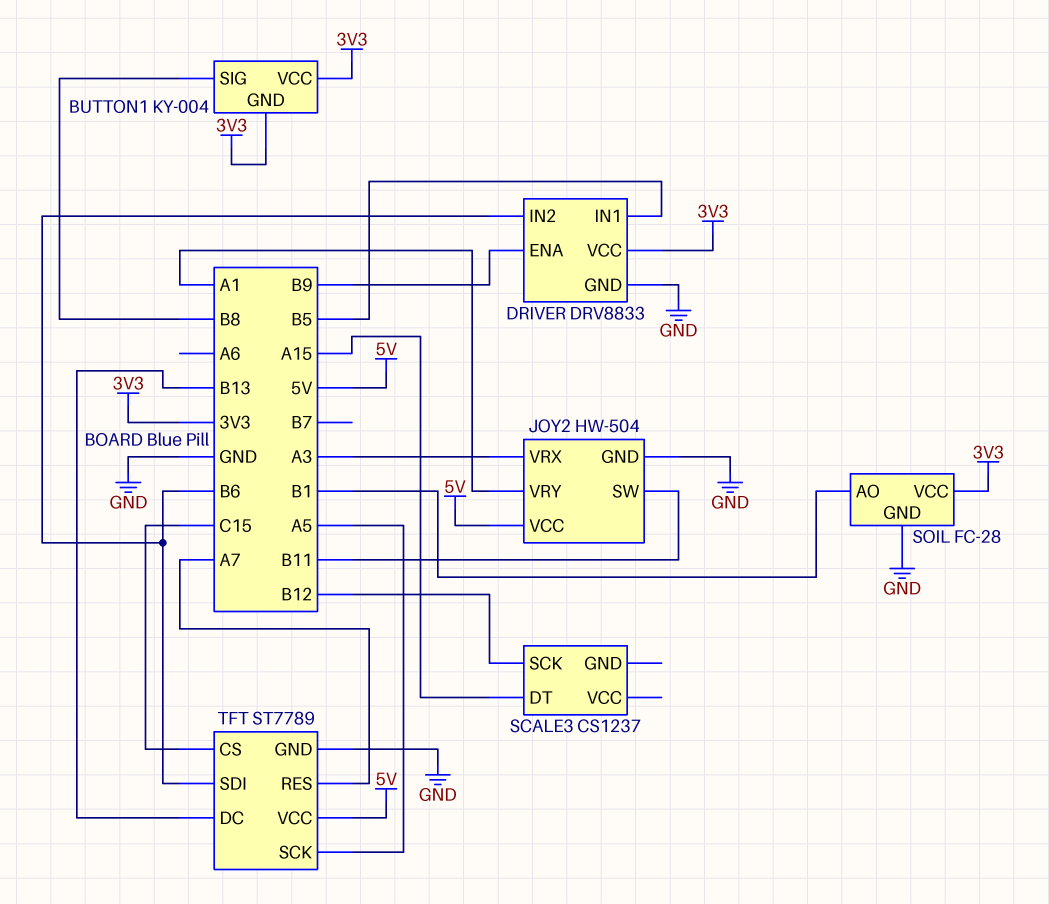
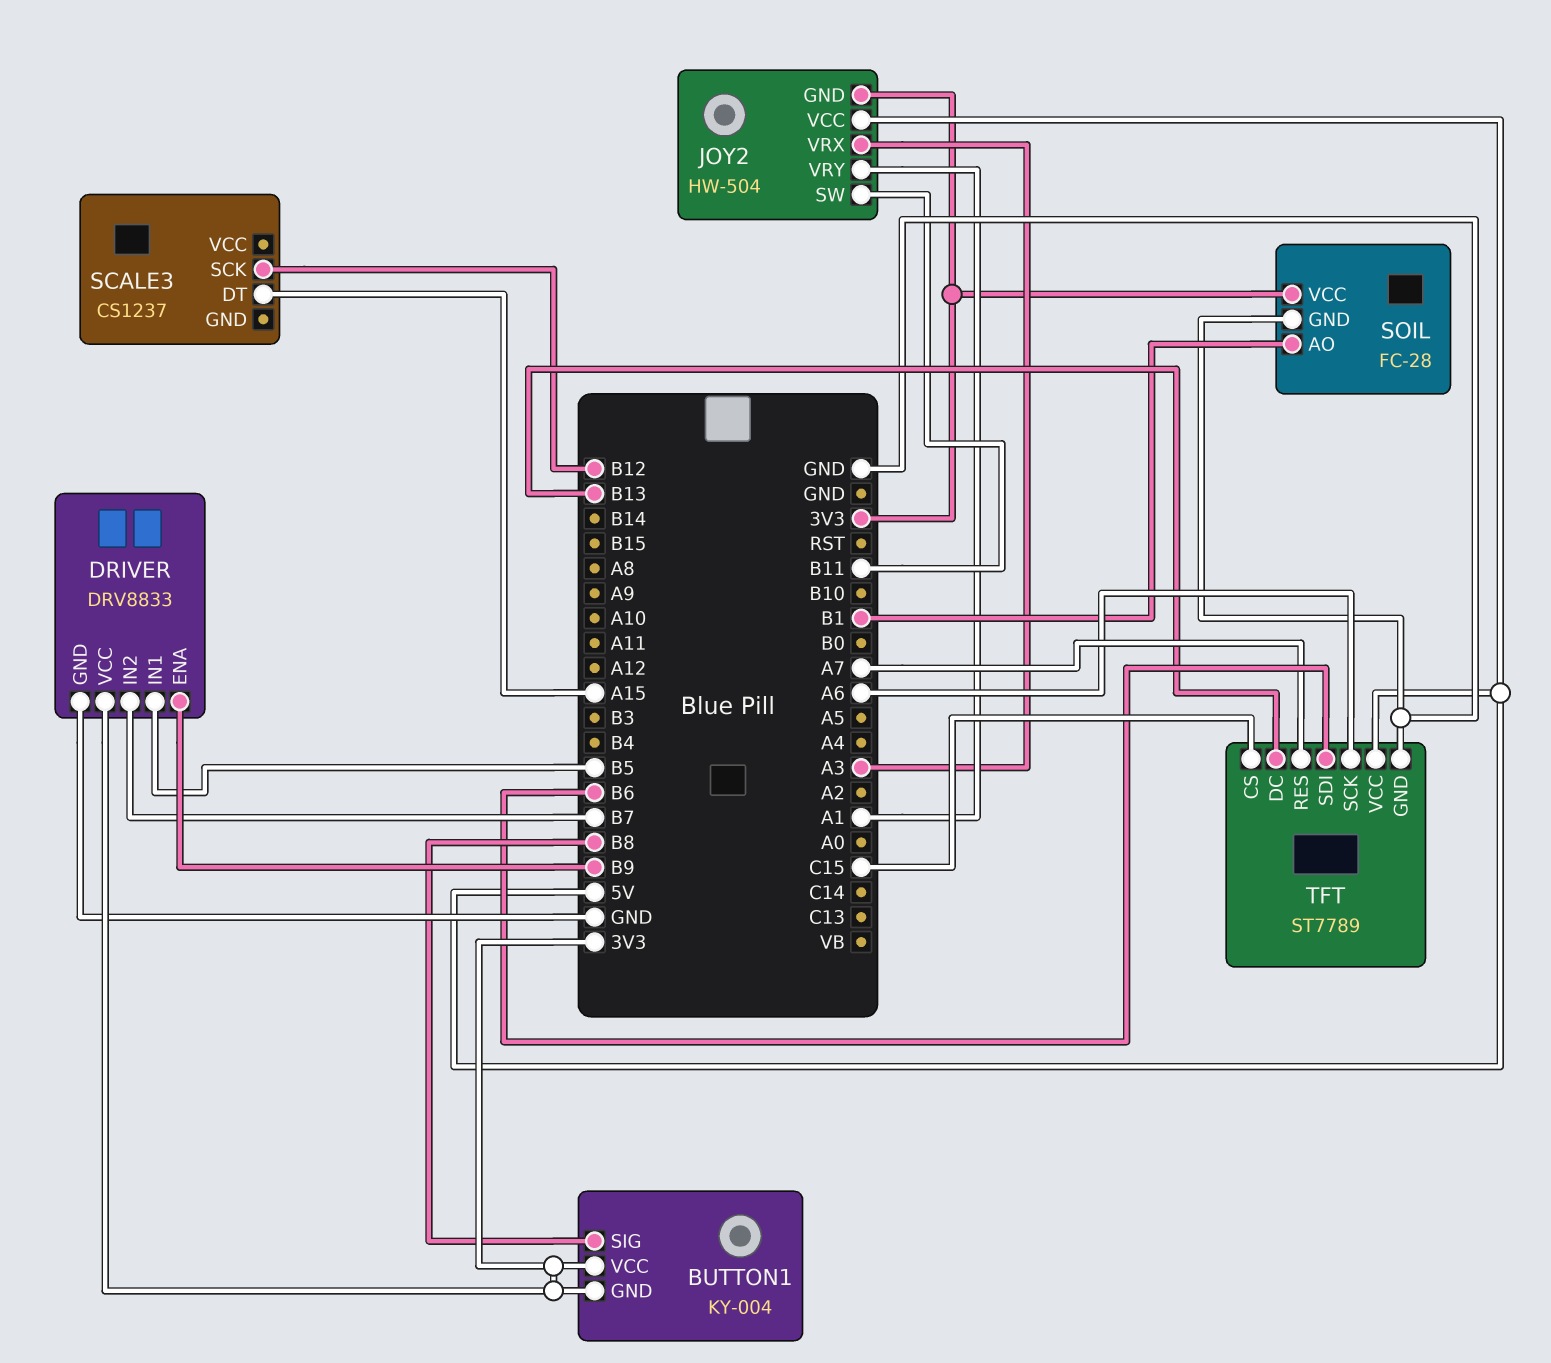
DRIVER pin IN2: B6 -> B7
JOY2 pin GND: GND -> 3V3
TFT pin SCK: A5 -> A6

